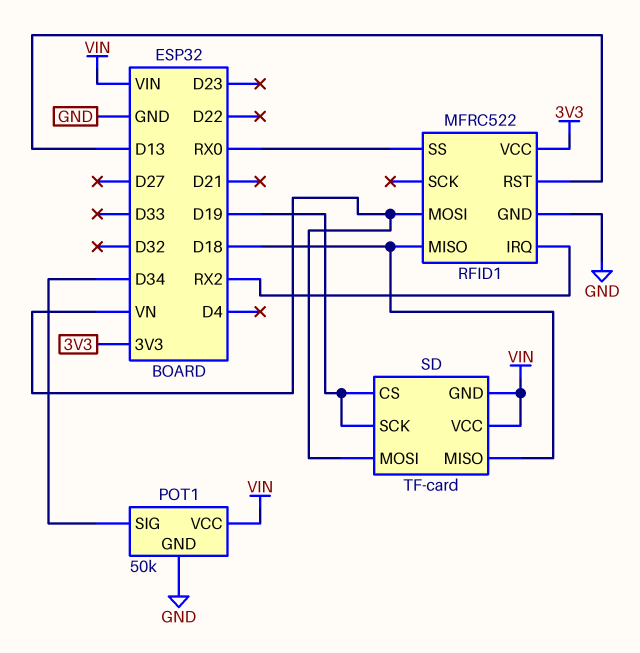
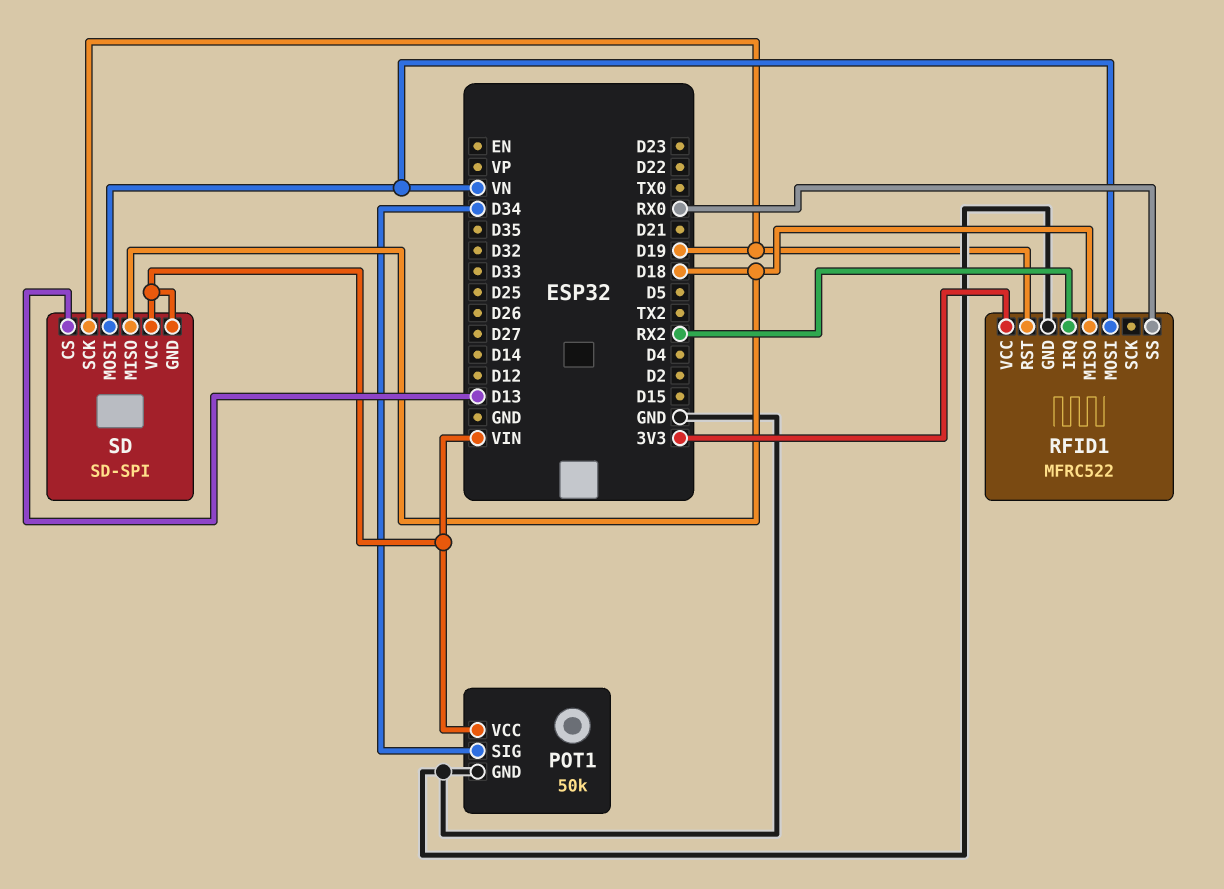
RFID1 pin RST: D13 -> D19
SD: TF-card -> SD-SPI
SD pin CS: D19 -> D13

